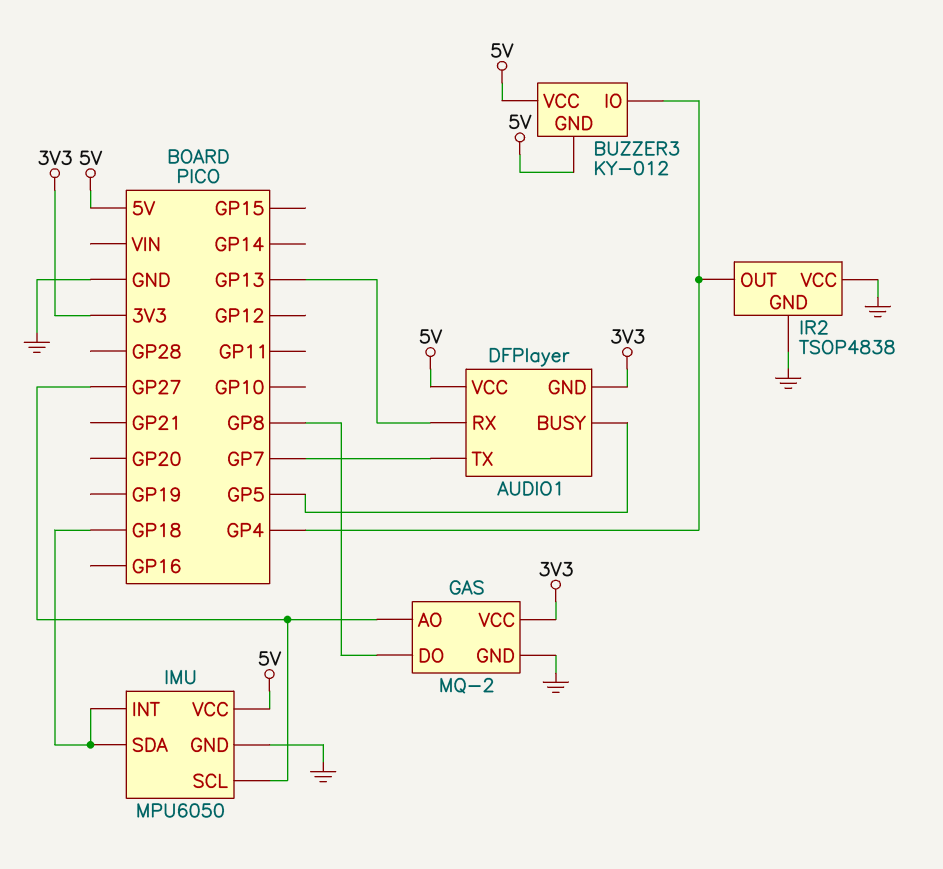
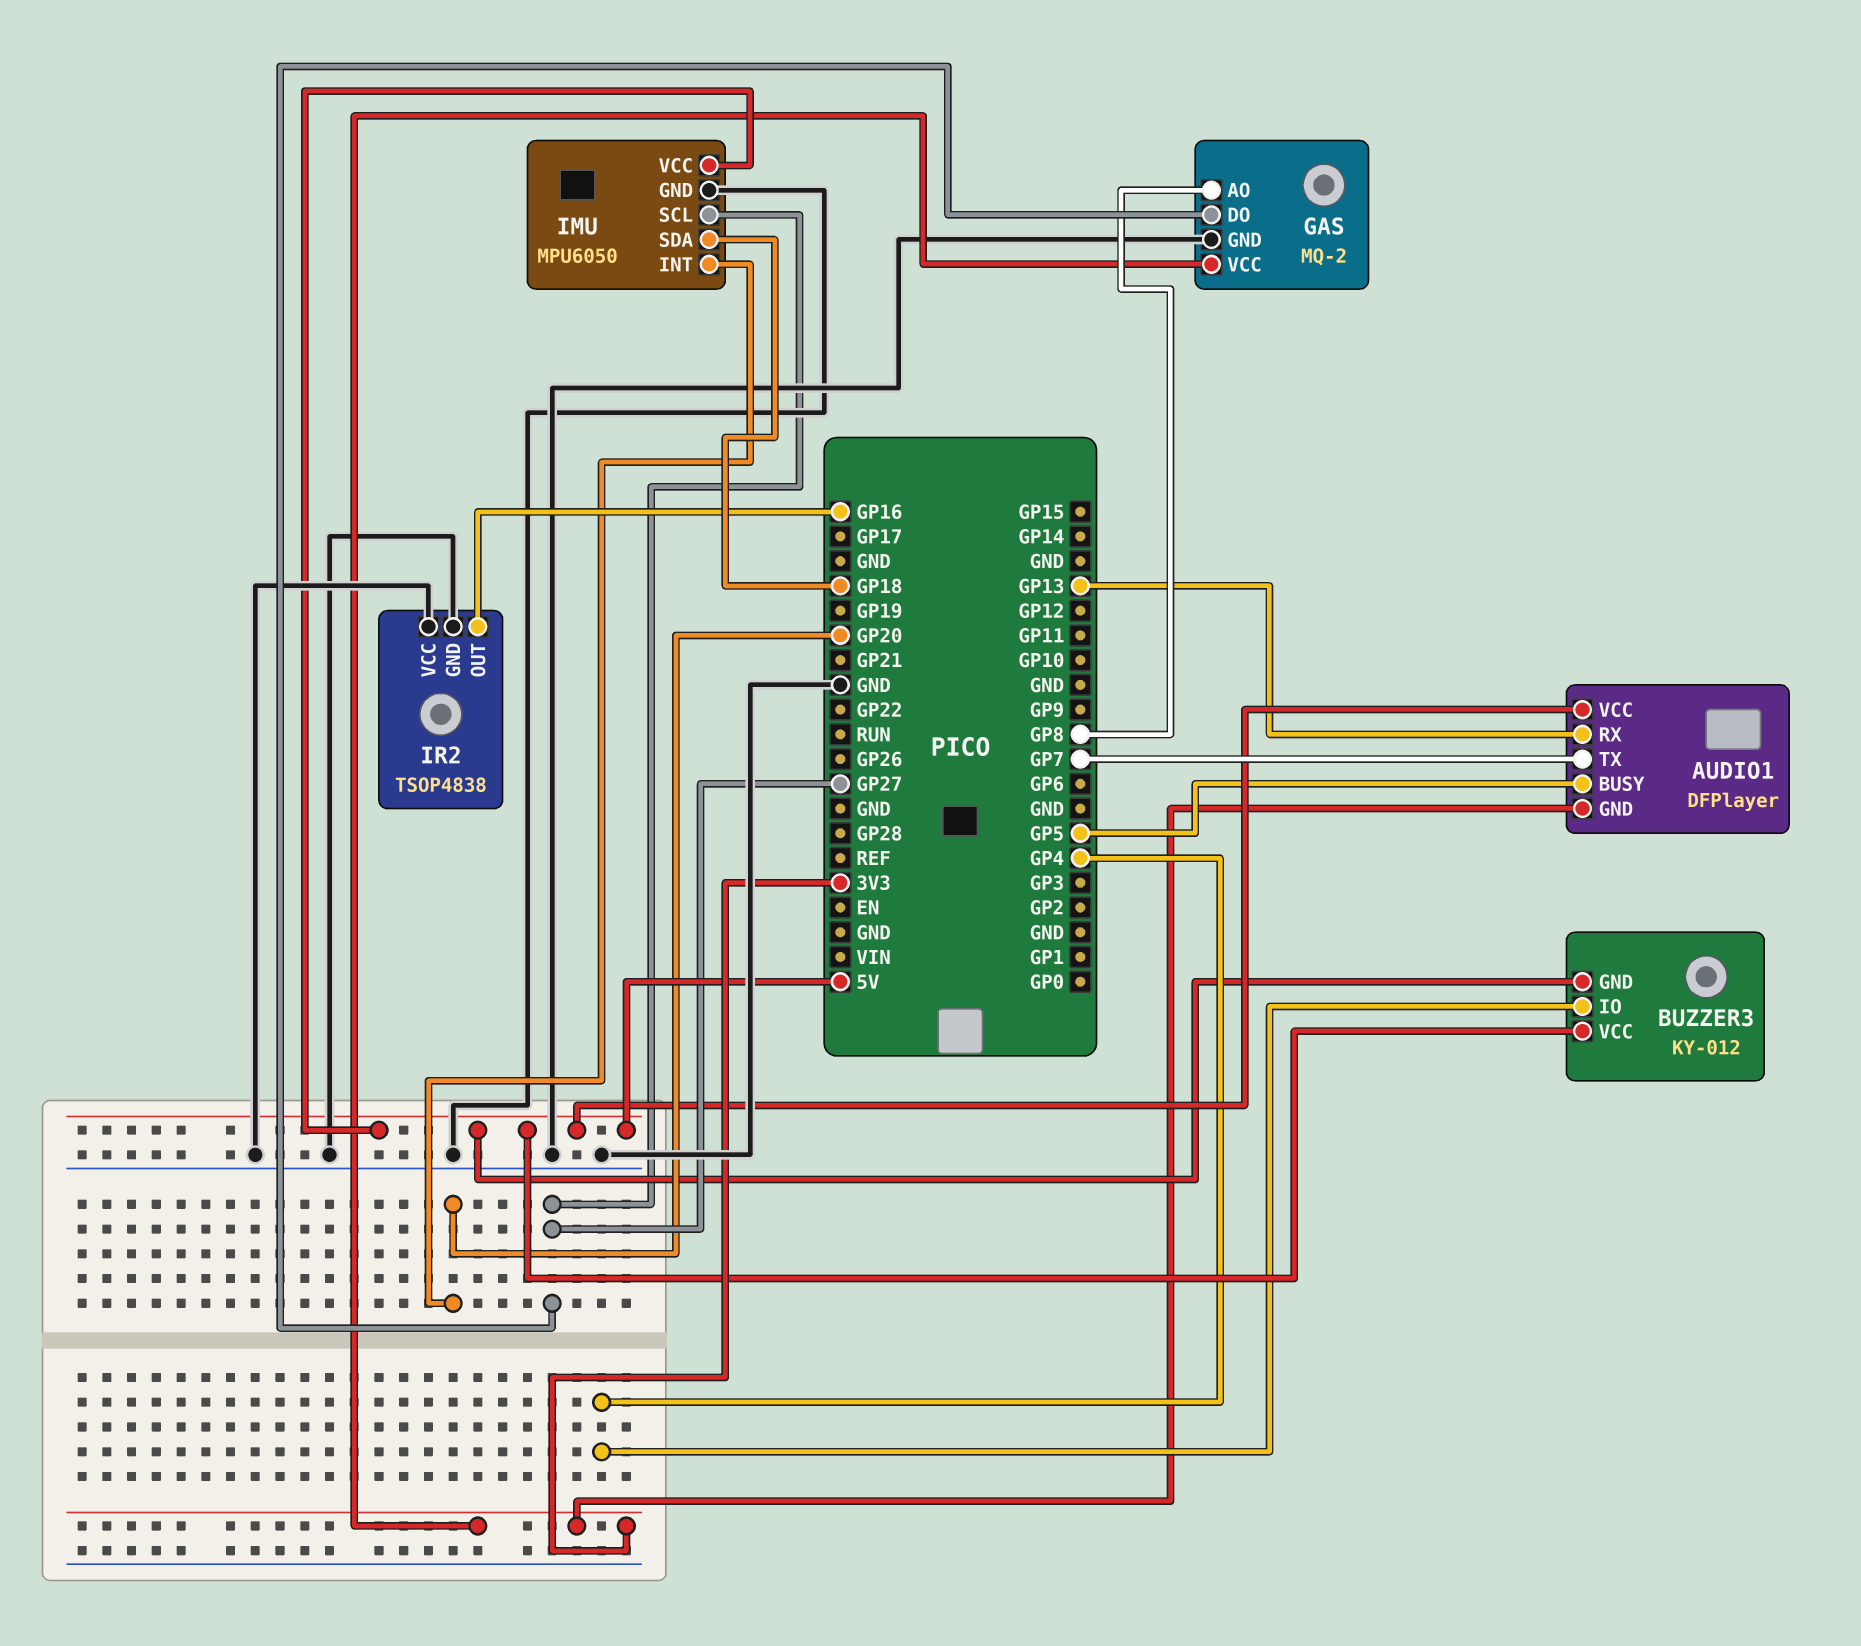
GAS pin AO: GP27 -> GP8
GAS pin DO: GP8 -> GP27
IMU pin INT: GP18 -> GP20
IR2 pin OUT: GP4 -> GP16

